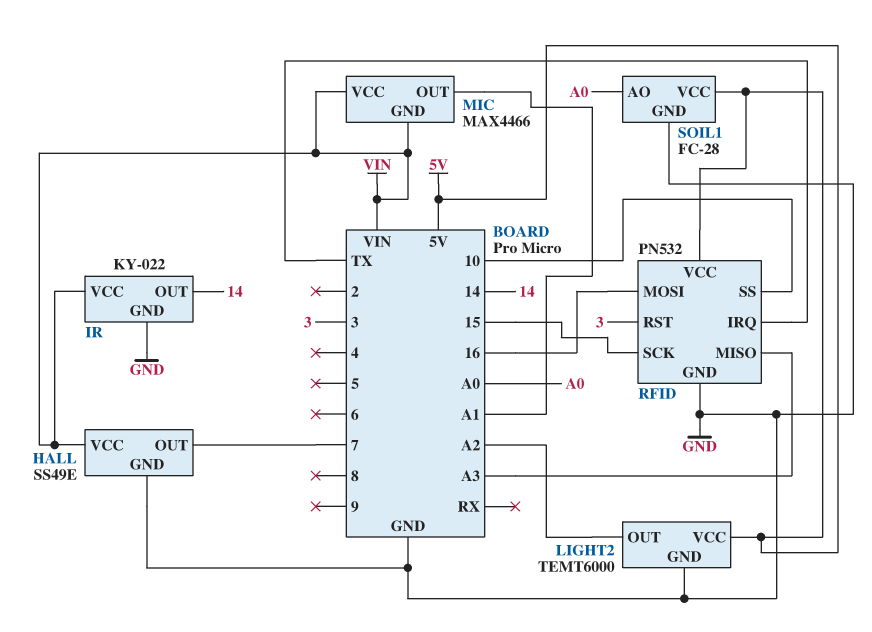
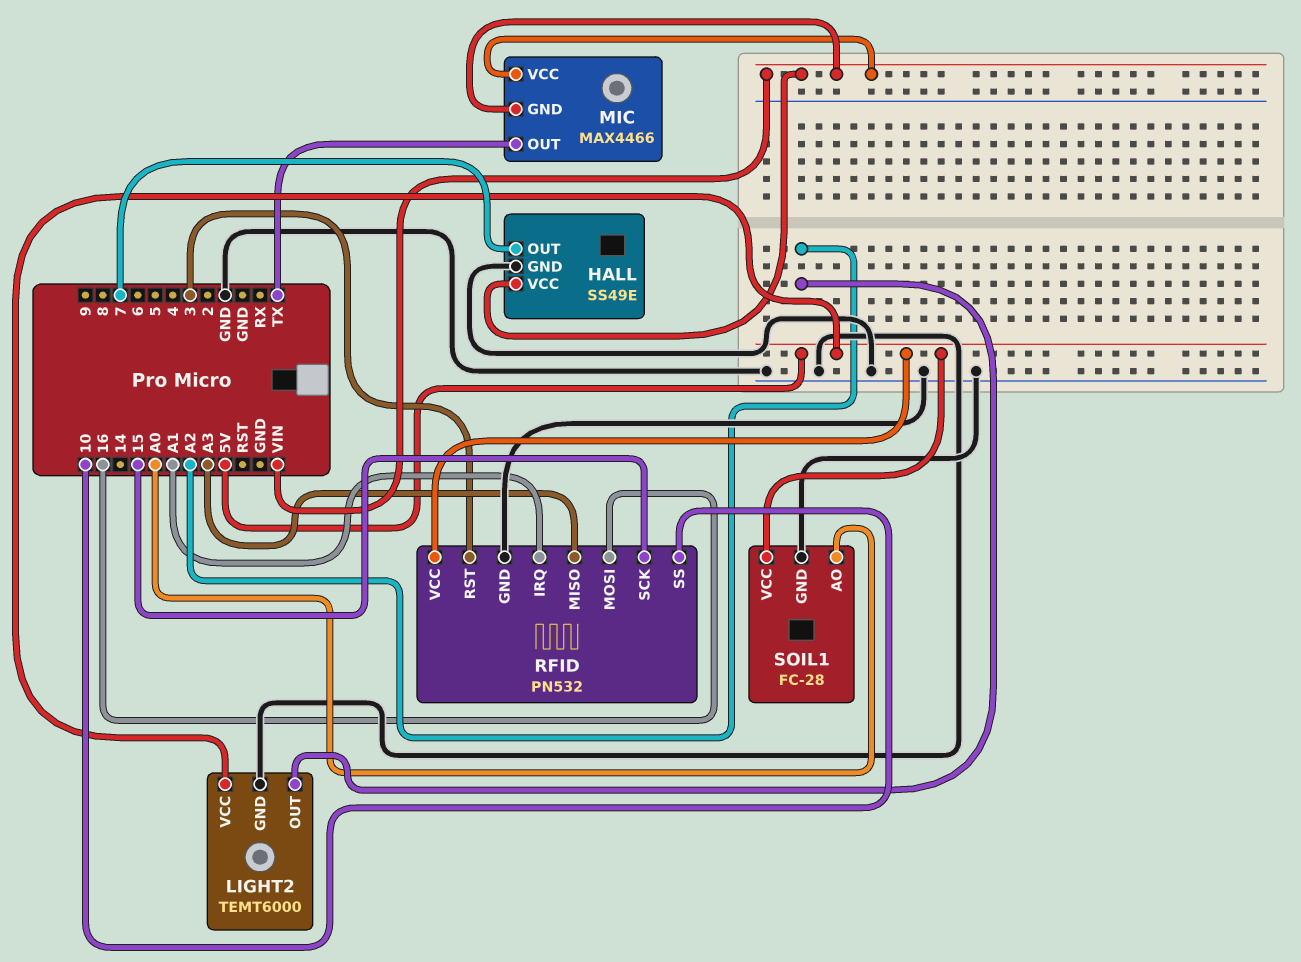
IR: KY-022 -> none
IR pin GND: GND -> none
IR pin OUT: 14 -> none
IR pin VCC: VIN -> none
MIC pin OUT: A1 -> TX
RFID pin IRQ: TX -> A1

